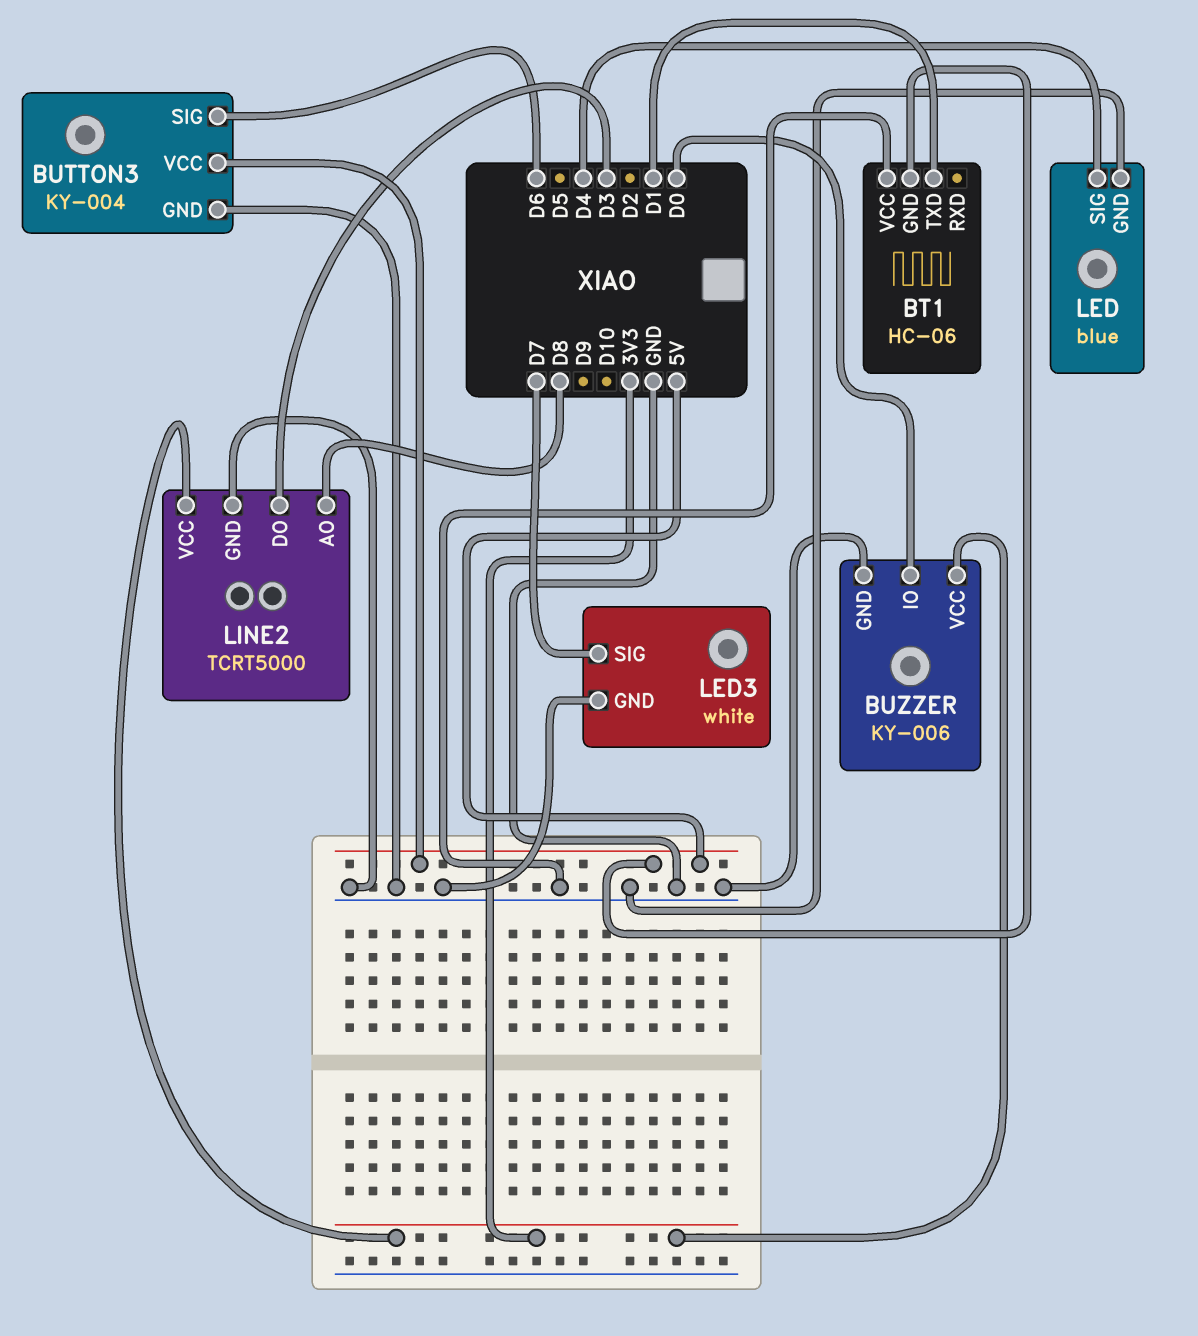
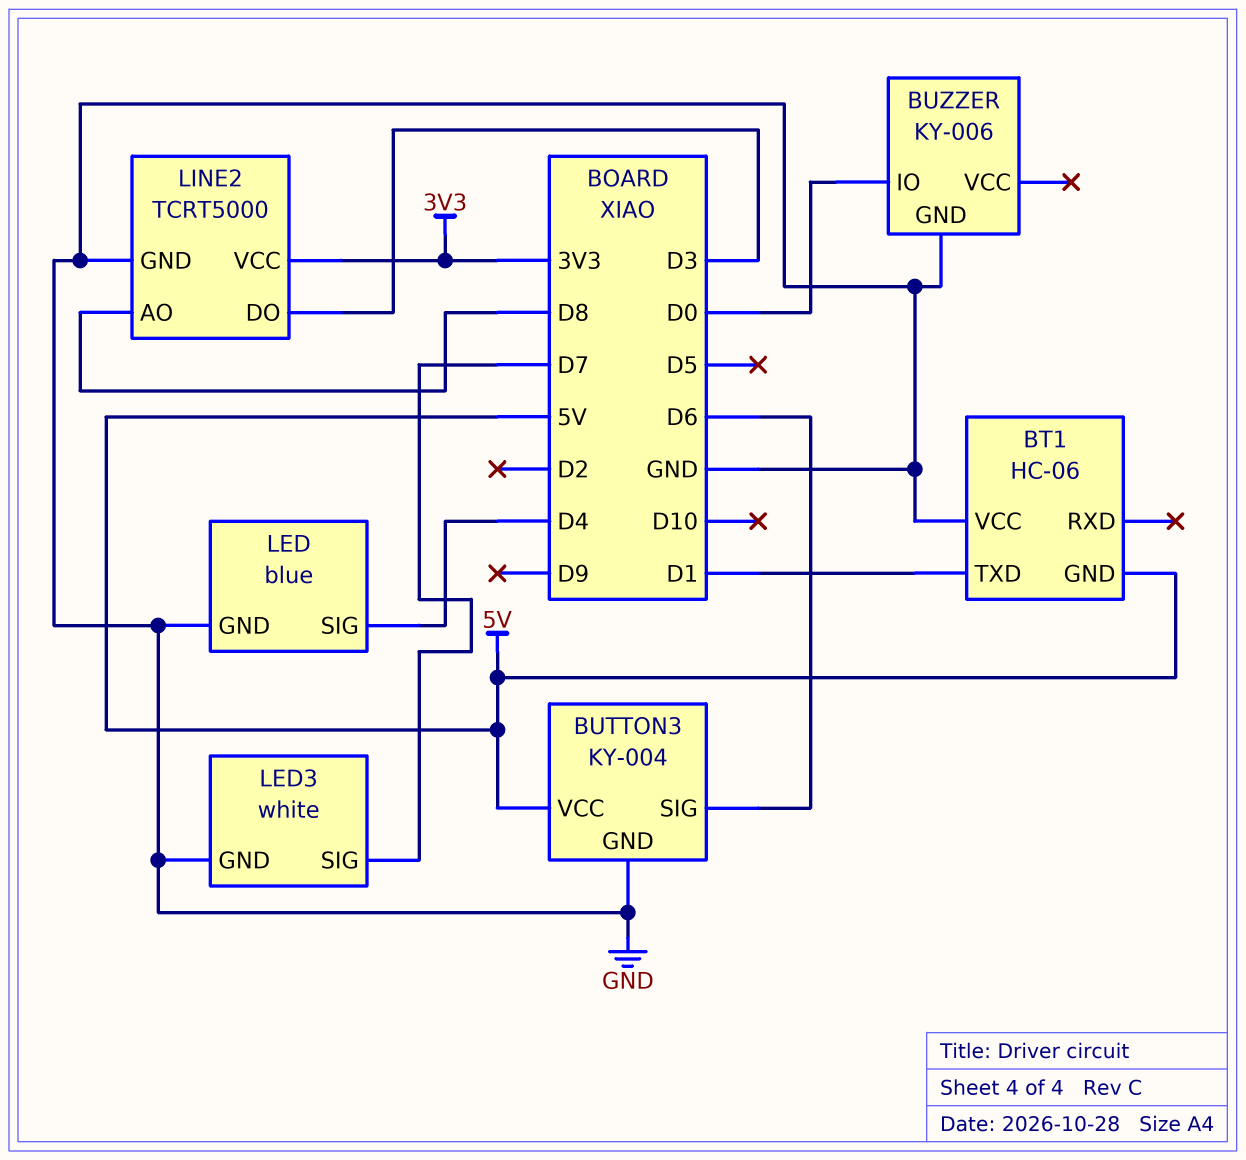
BUZZER pin VCC: 3V3 -> none

